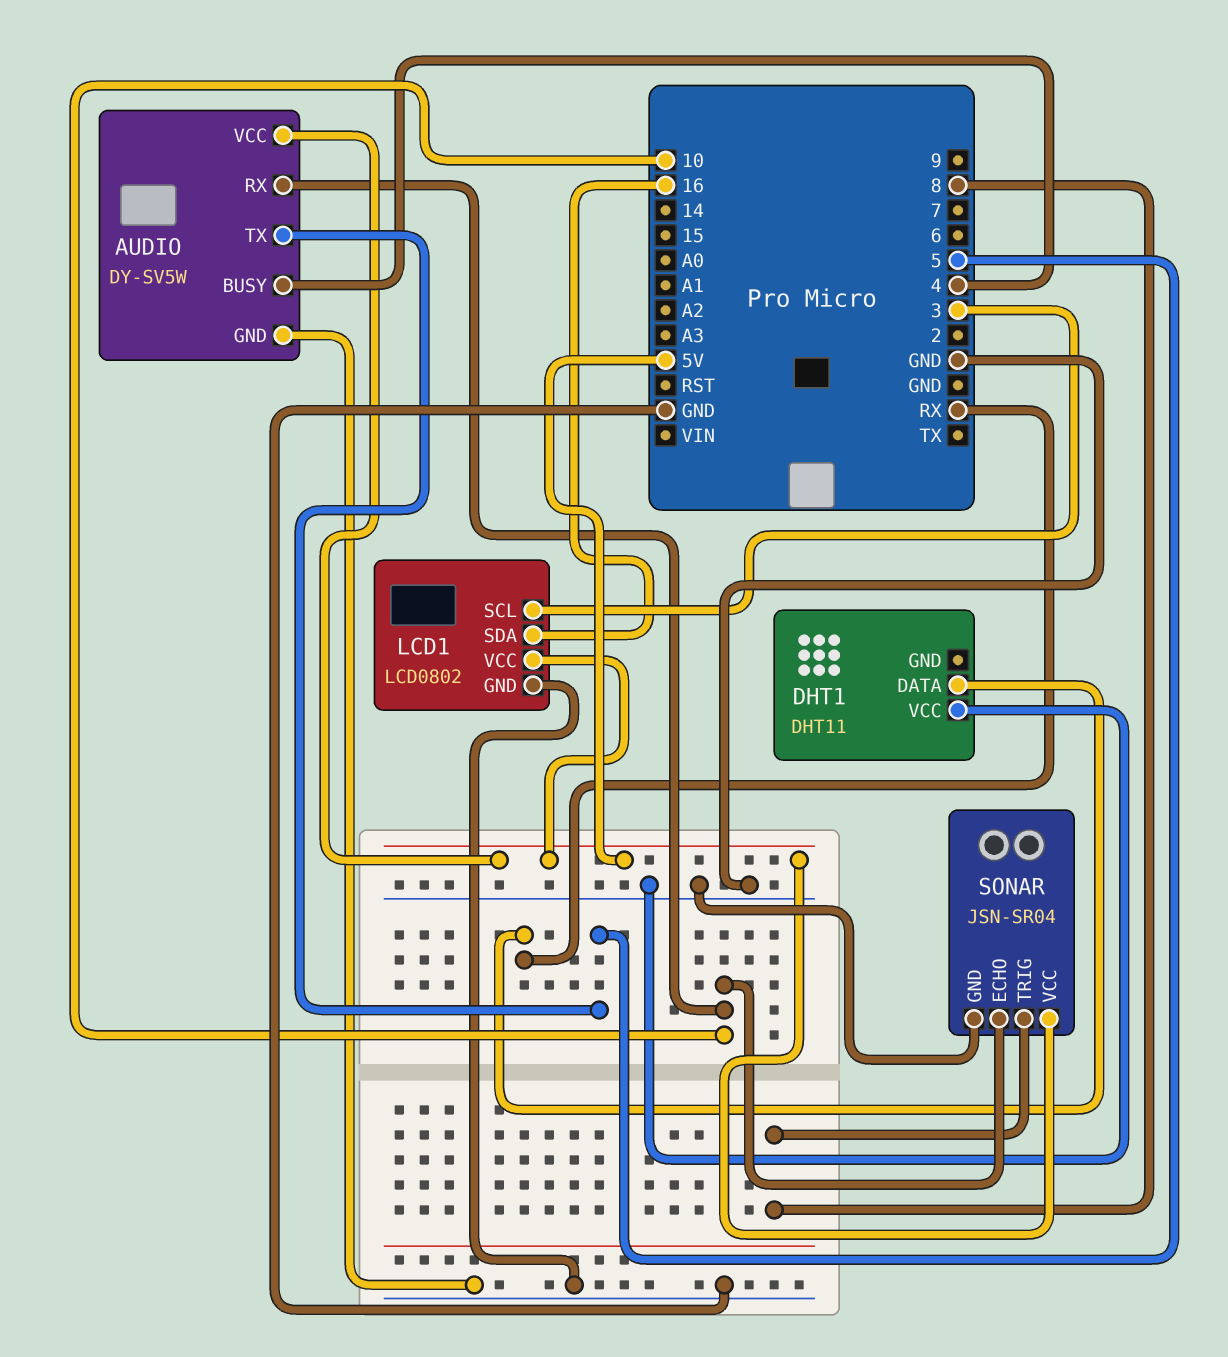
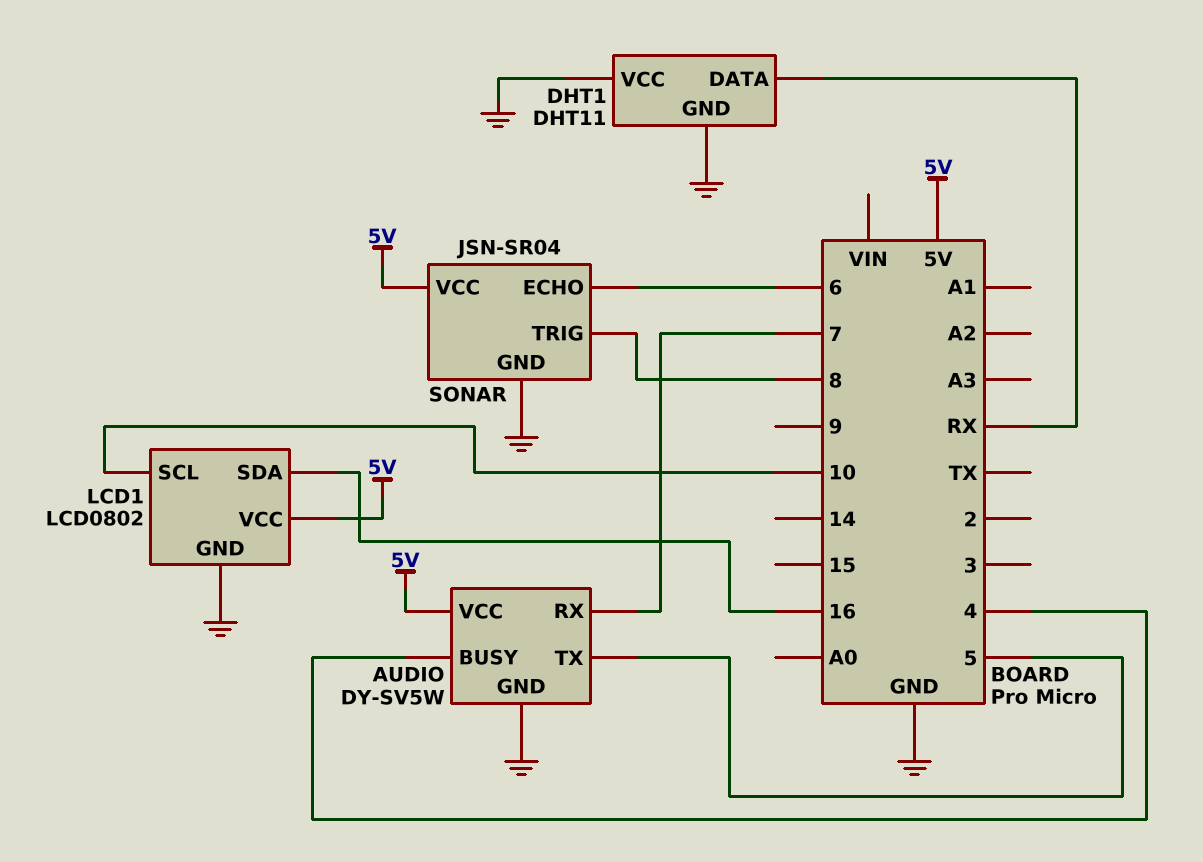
AUDIO pin RX: 10 -> 7
DHT1 pin GND: none -> GND
LCD1 pin SCL: 3 -> 10
SONAR pin ECHO: 10 -> 6

